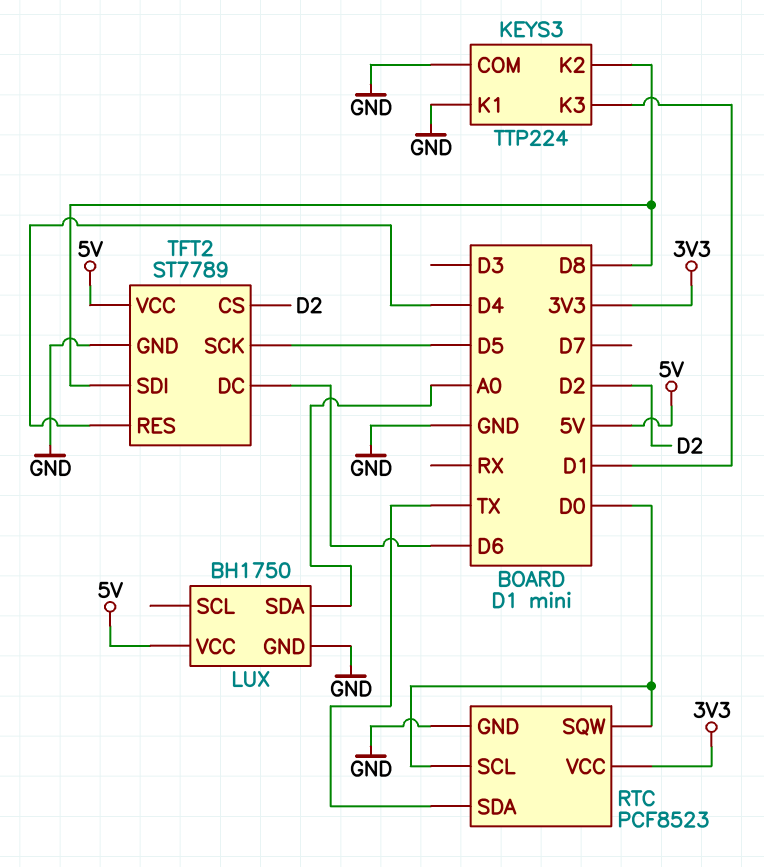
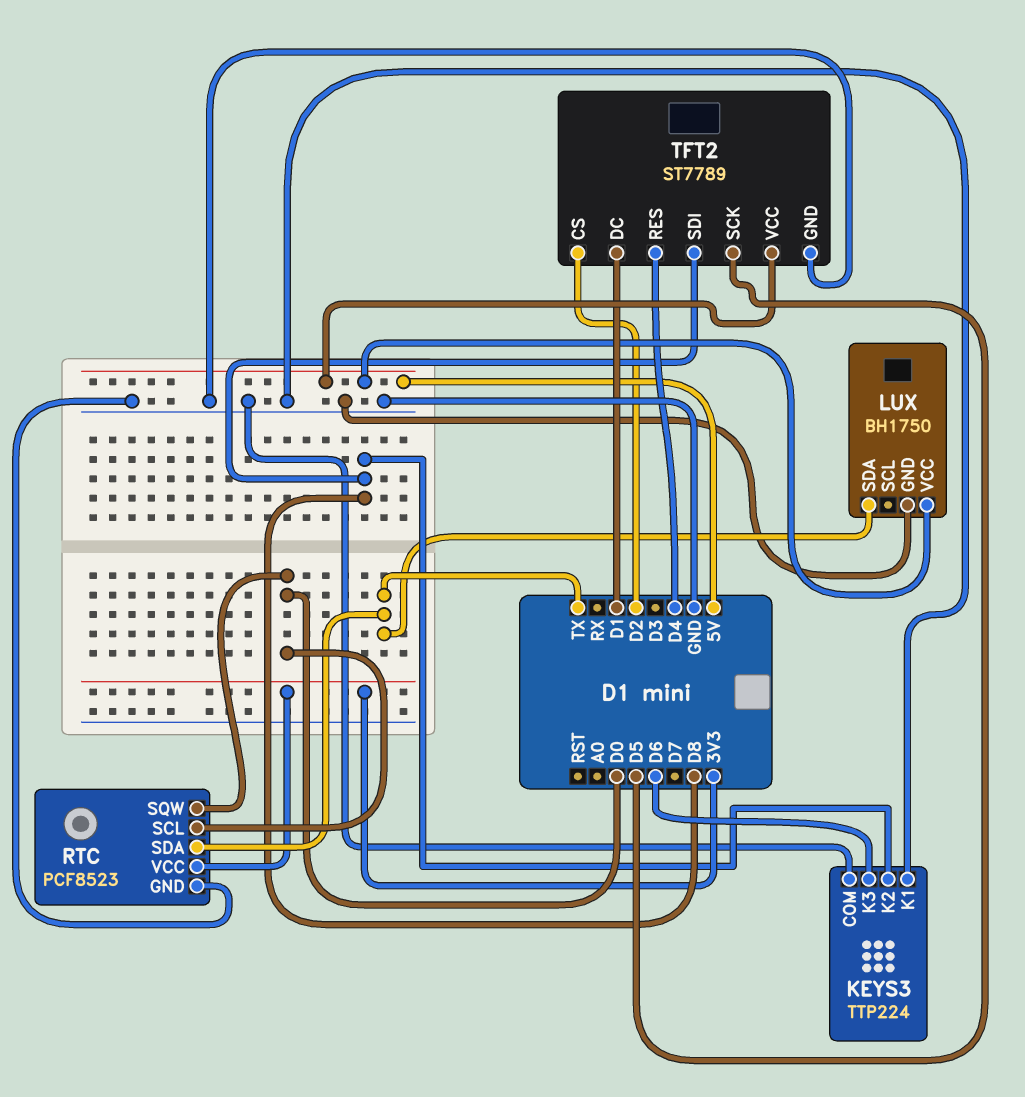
KEYS3 pin K3: D1 -> D6
LUX pin SDA: A0 -> TX
TFT2 pin DC: D6 -> D1

